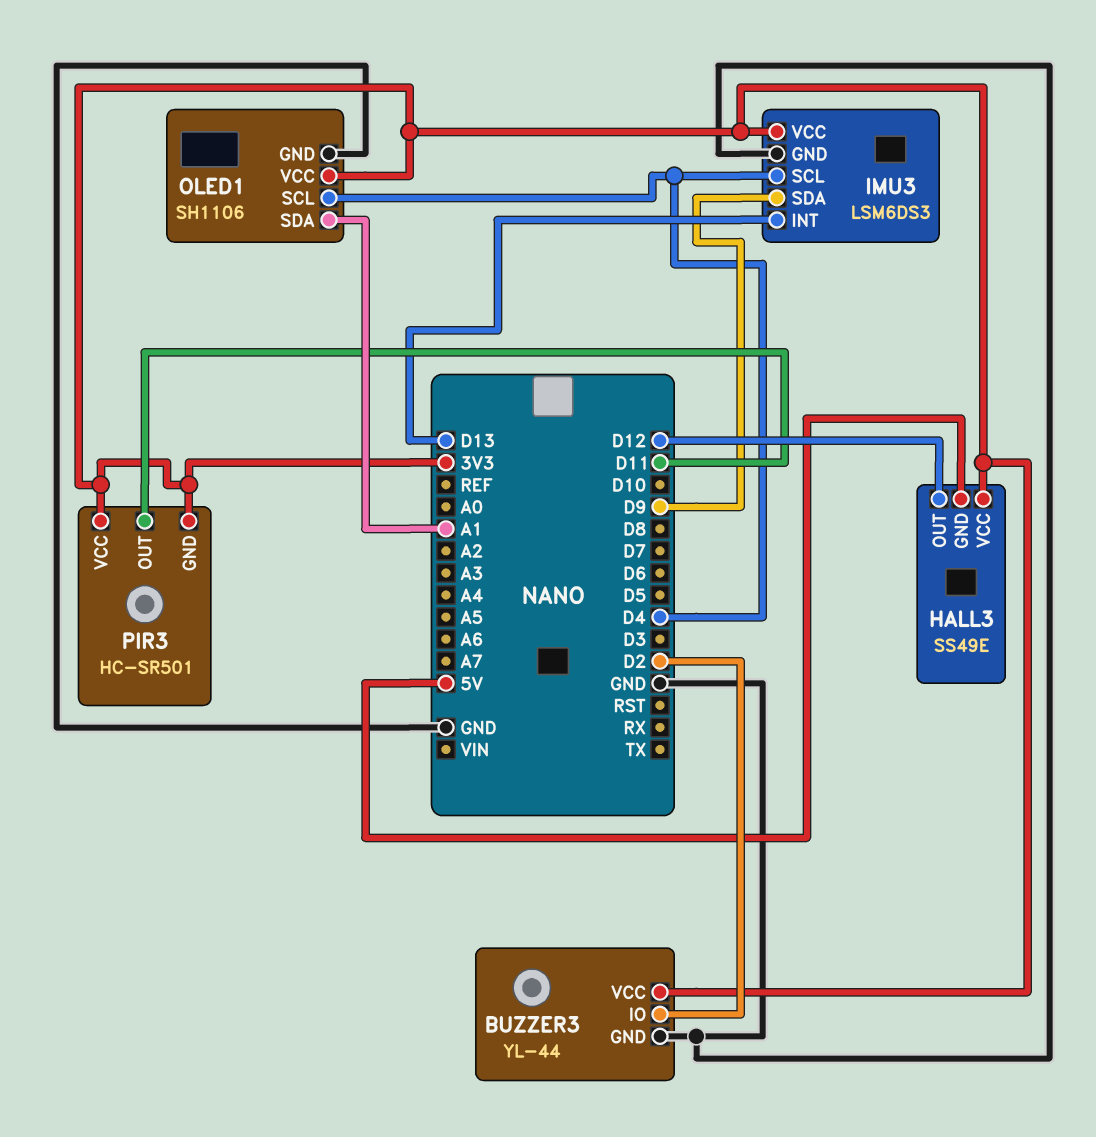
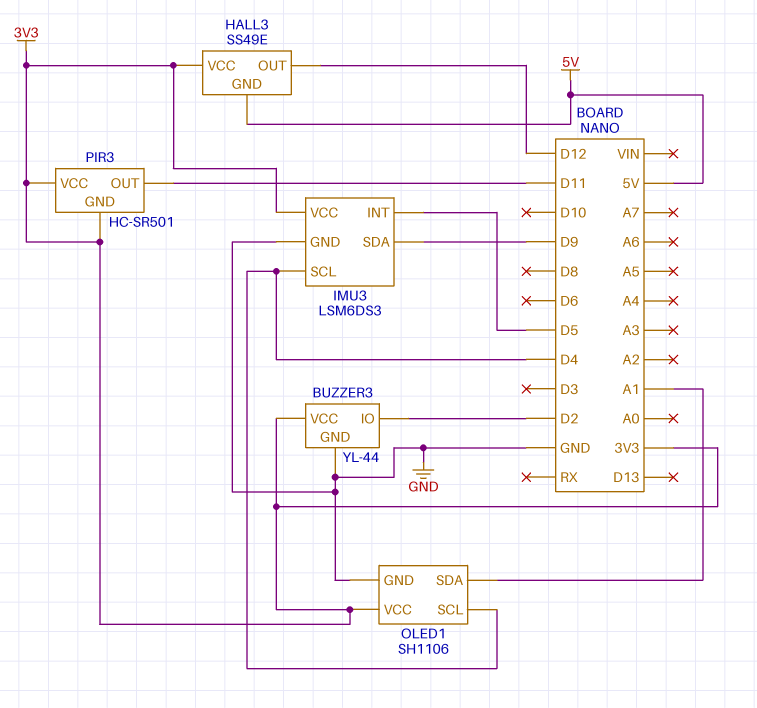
IMU3 pin INT: D13 -> D5

